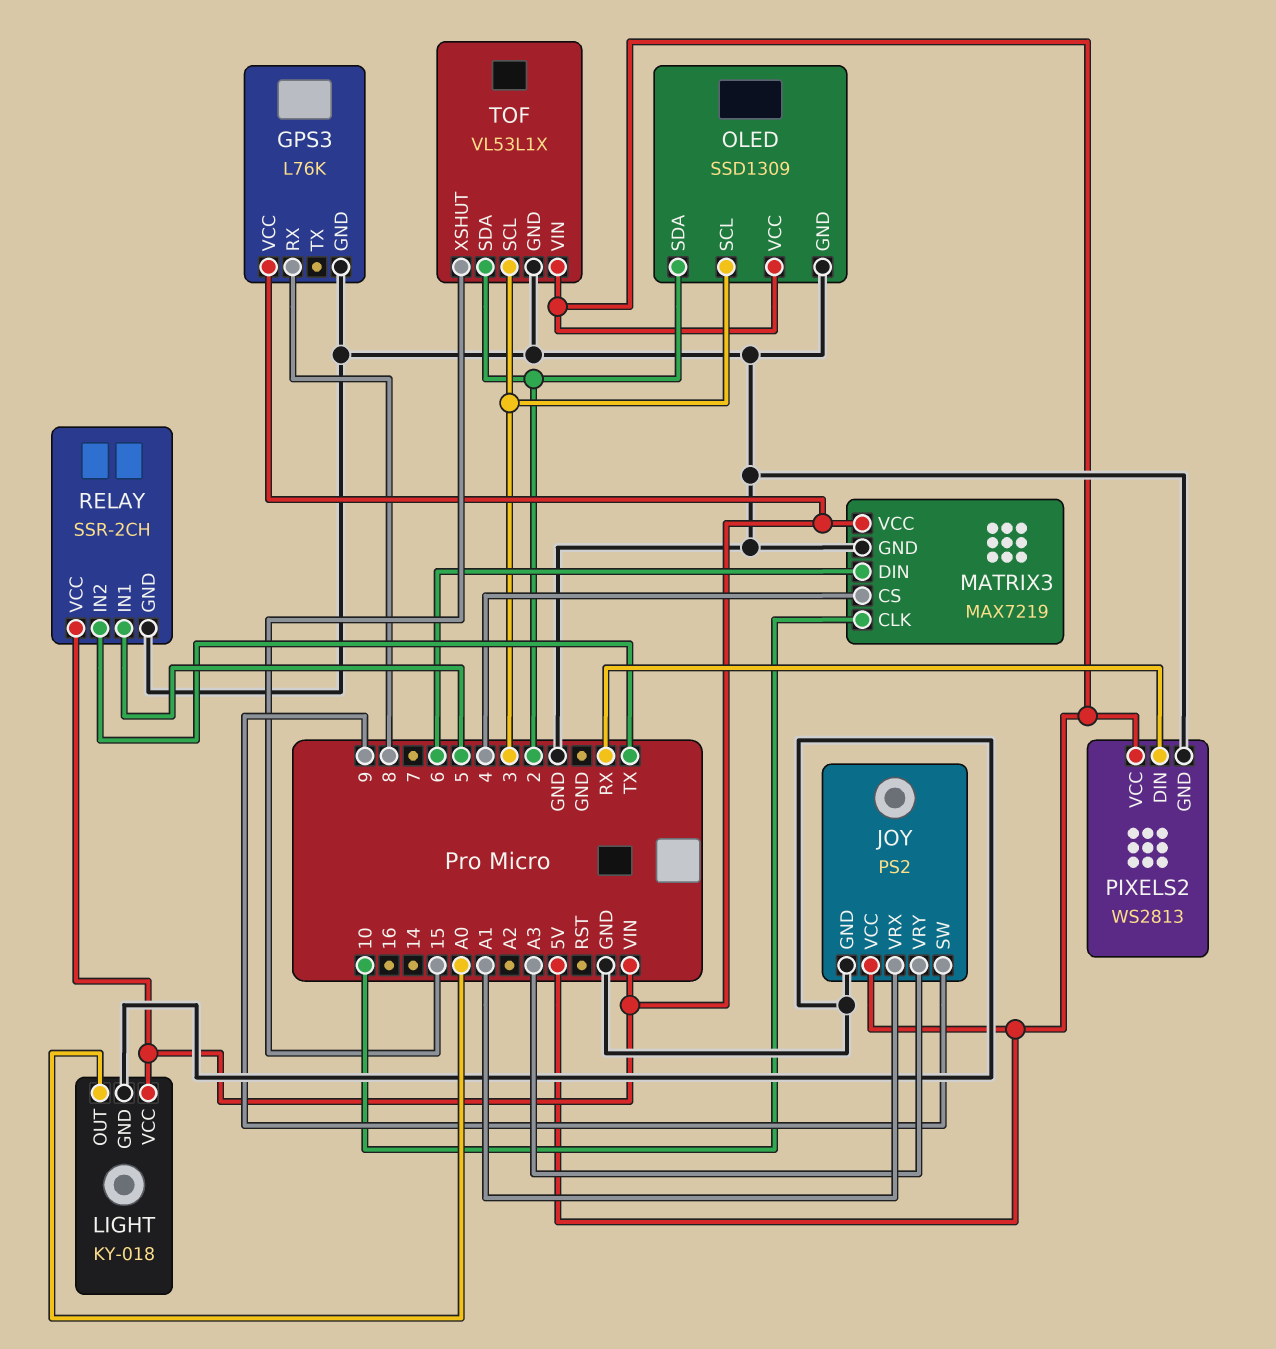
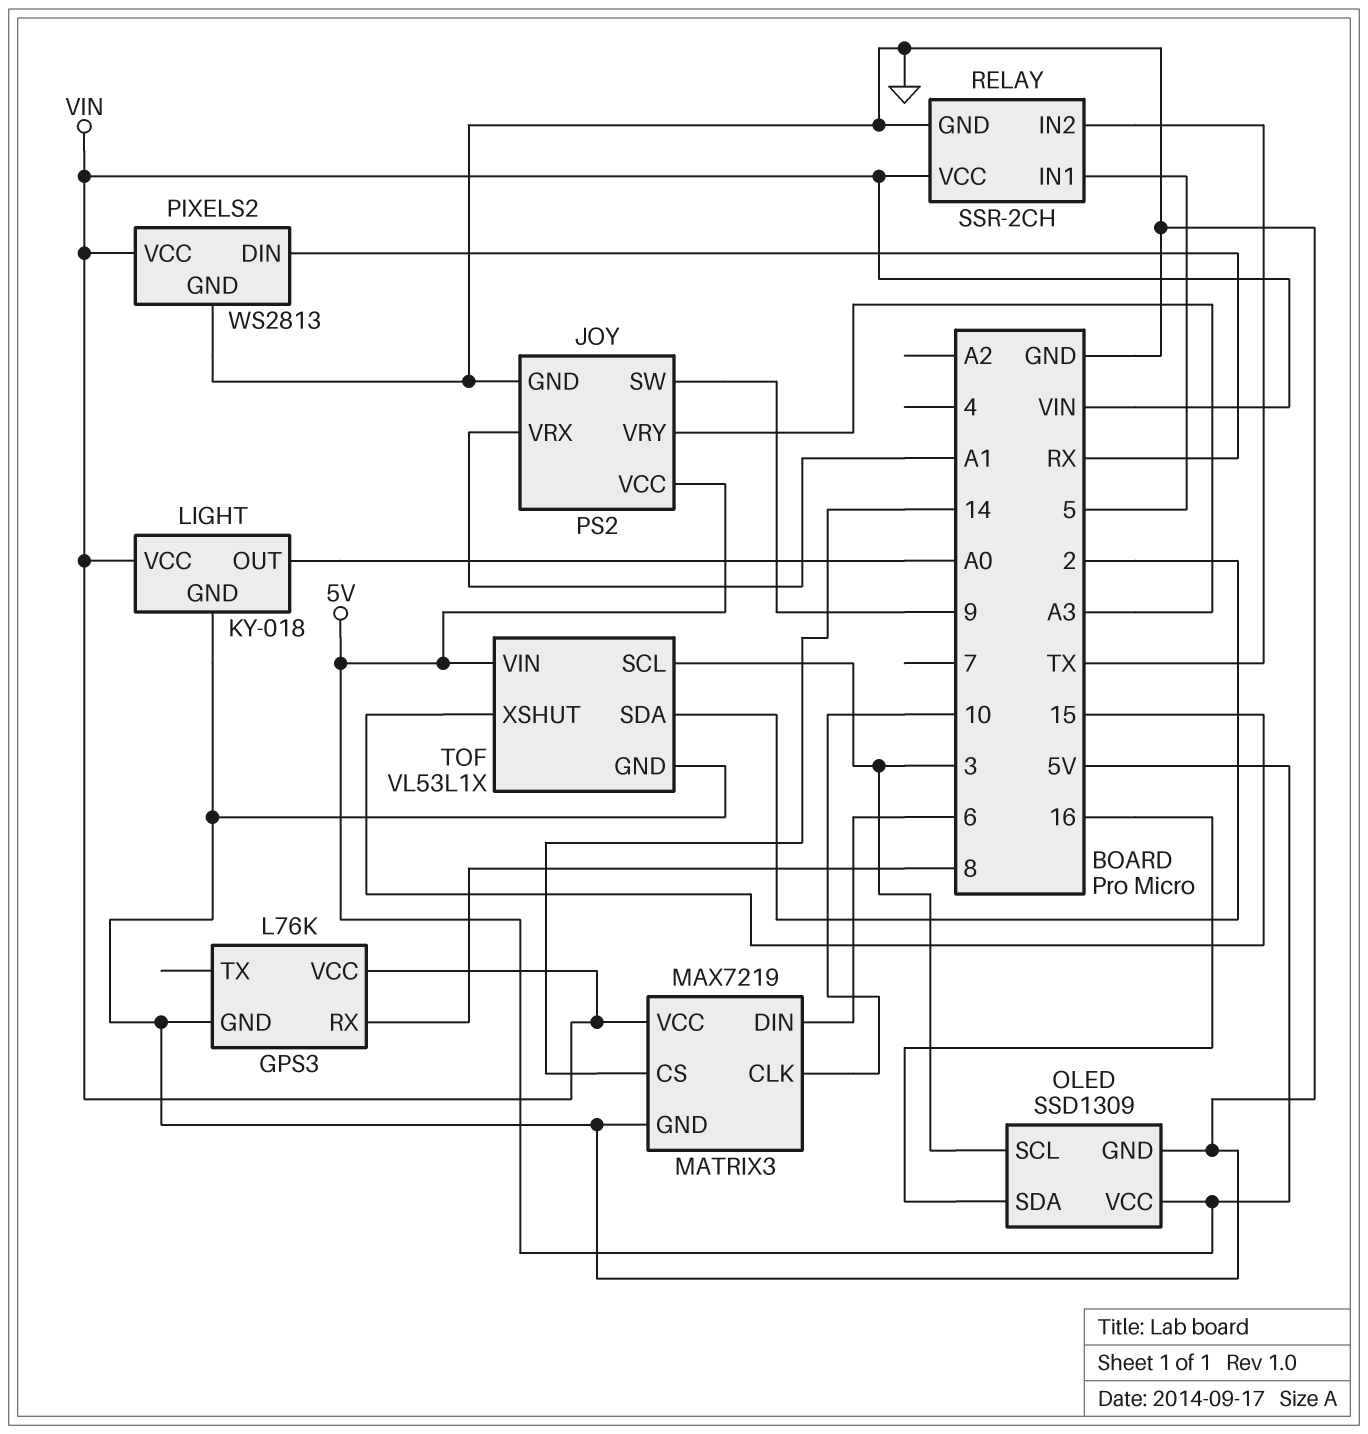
MATRIX3 pin CS: 4 -> 14
OLED pin SDA: 2 -> 16
PIXELS2 pin VCC: 5V -> VIN

